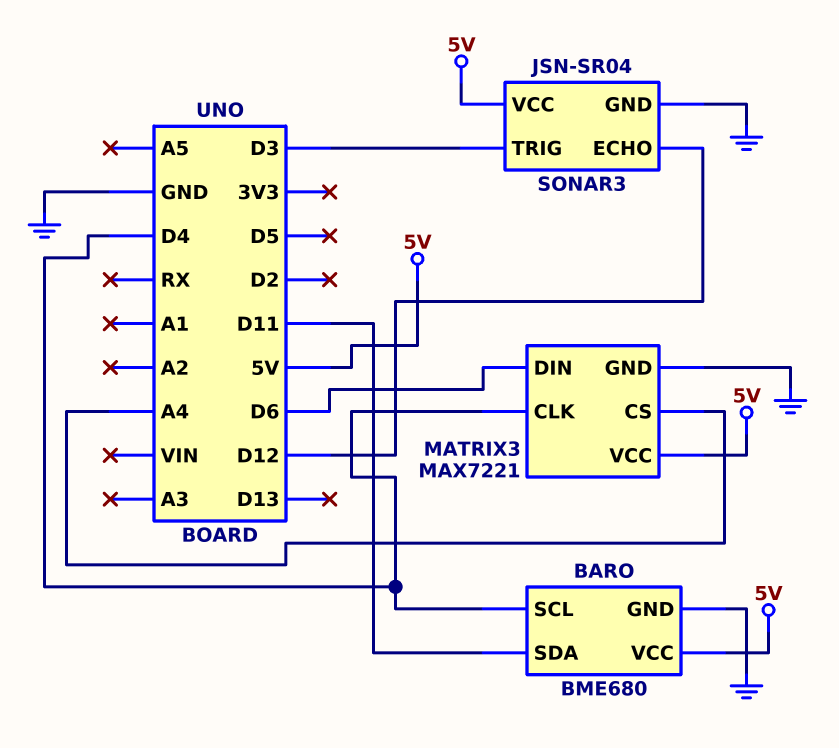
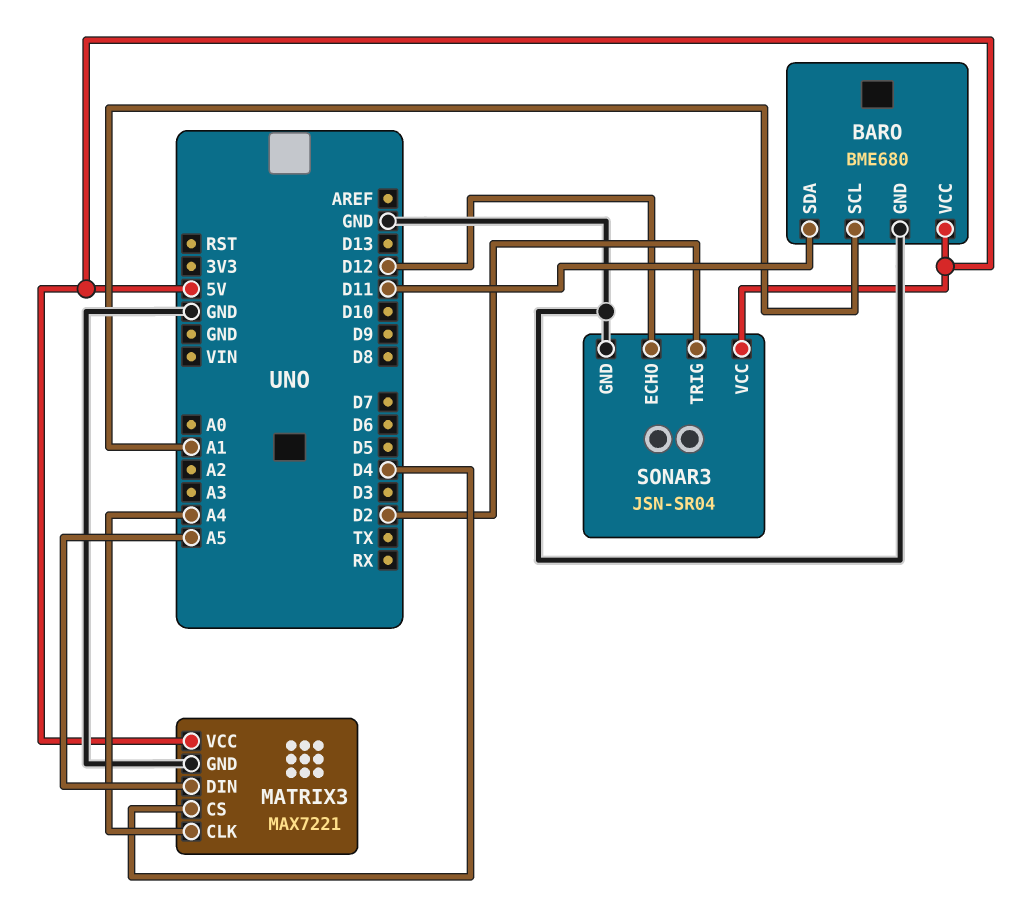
BARO pin SCL: D4 -> A1
MATRIX3 pin CLK: D4 -> A4
MATRIX3 pin CS: A4 -> D4
MATRIX3 pin DIN: D6 -> A5
SONAR3 pin TRIG: D3 -> D2

